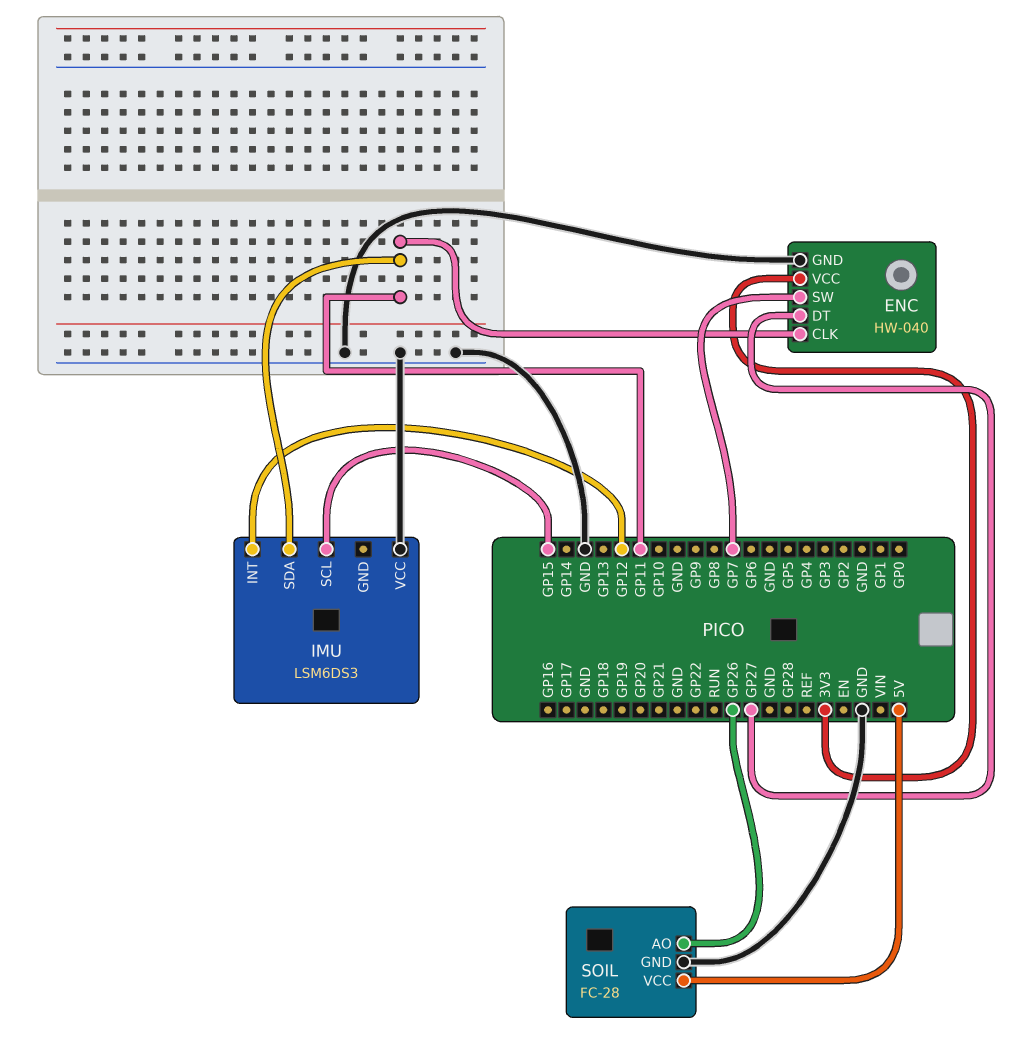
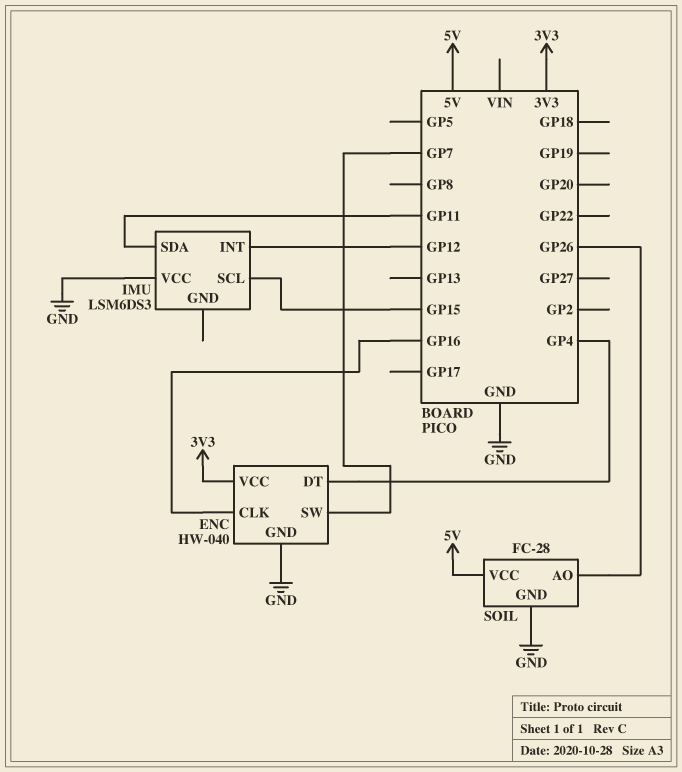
ENC pin CLK: GP11 -> GP16
ENC pin DT: GP27 -> GP4

